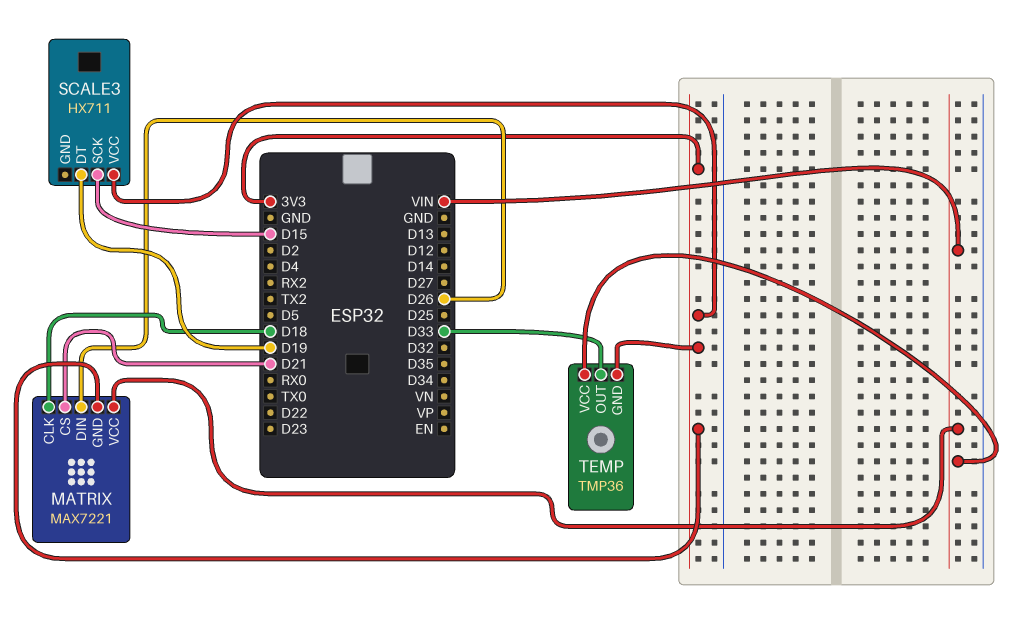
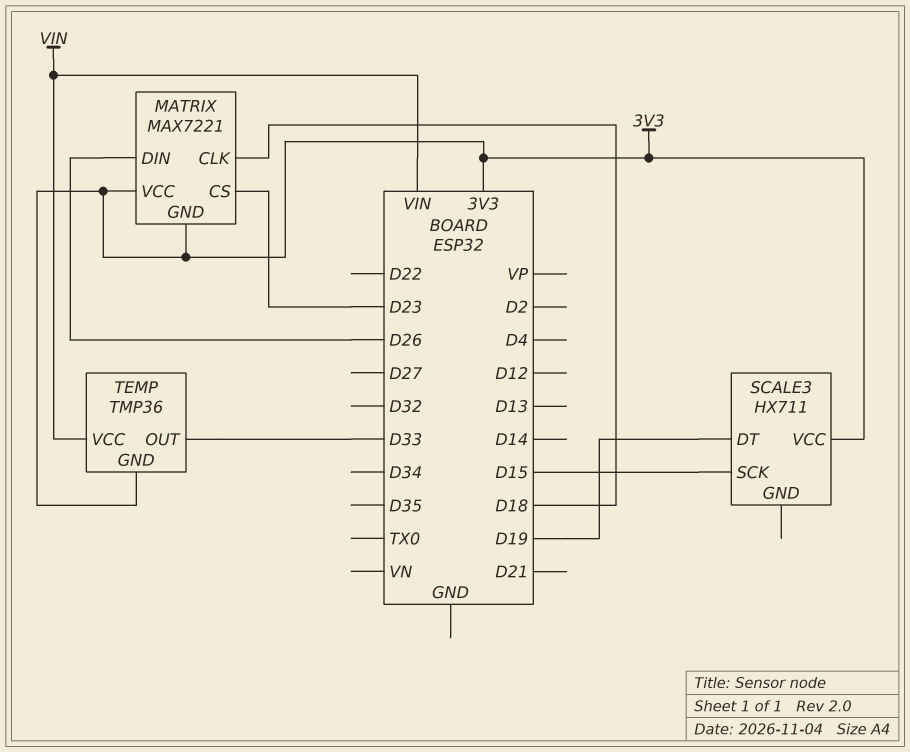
MATRIX pin CS: D21 -> D23
MATRIX pin VCC: VIN -> 3V3

